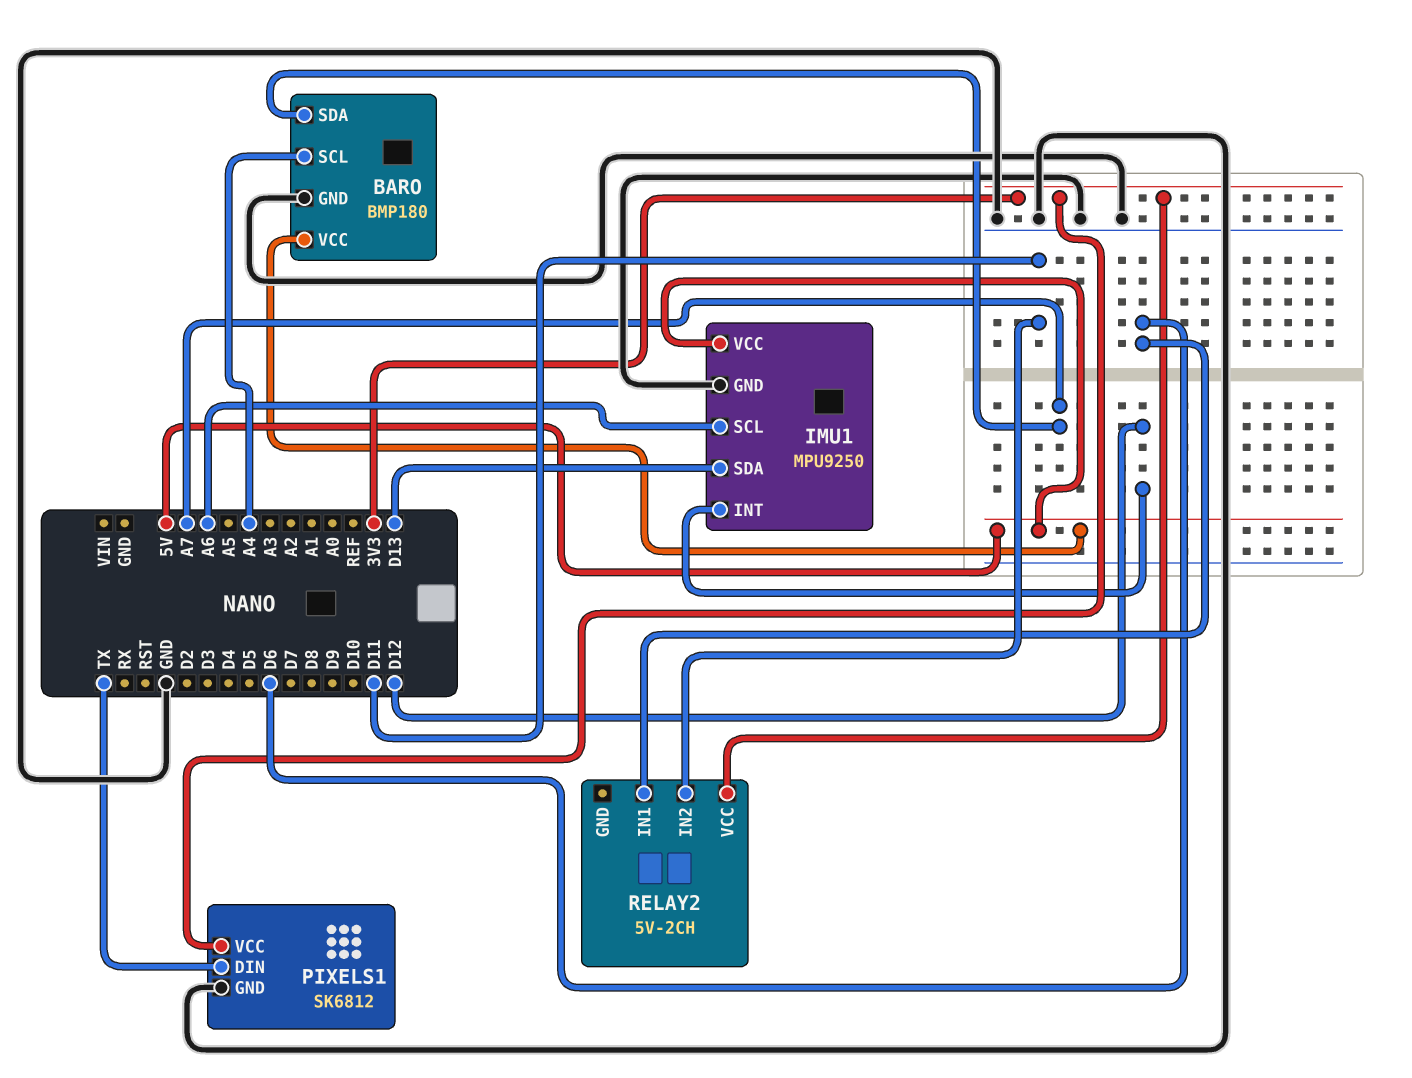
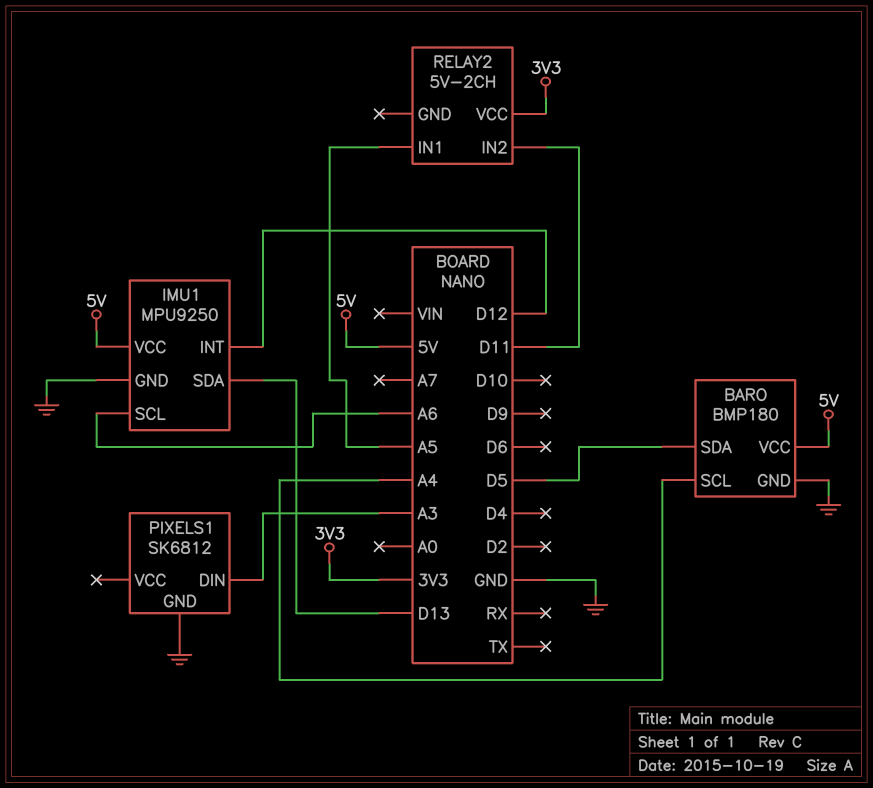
BARO pin SDA: A7 -> D5
PIXELS1 pin DIN: TX -> A3
PIXELS1 pin VCC: 3V3 -> none
RELAY2 pin IN1: D6 -> A5

